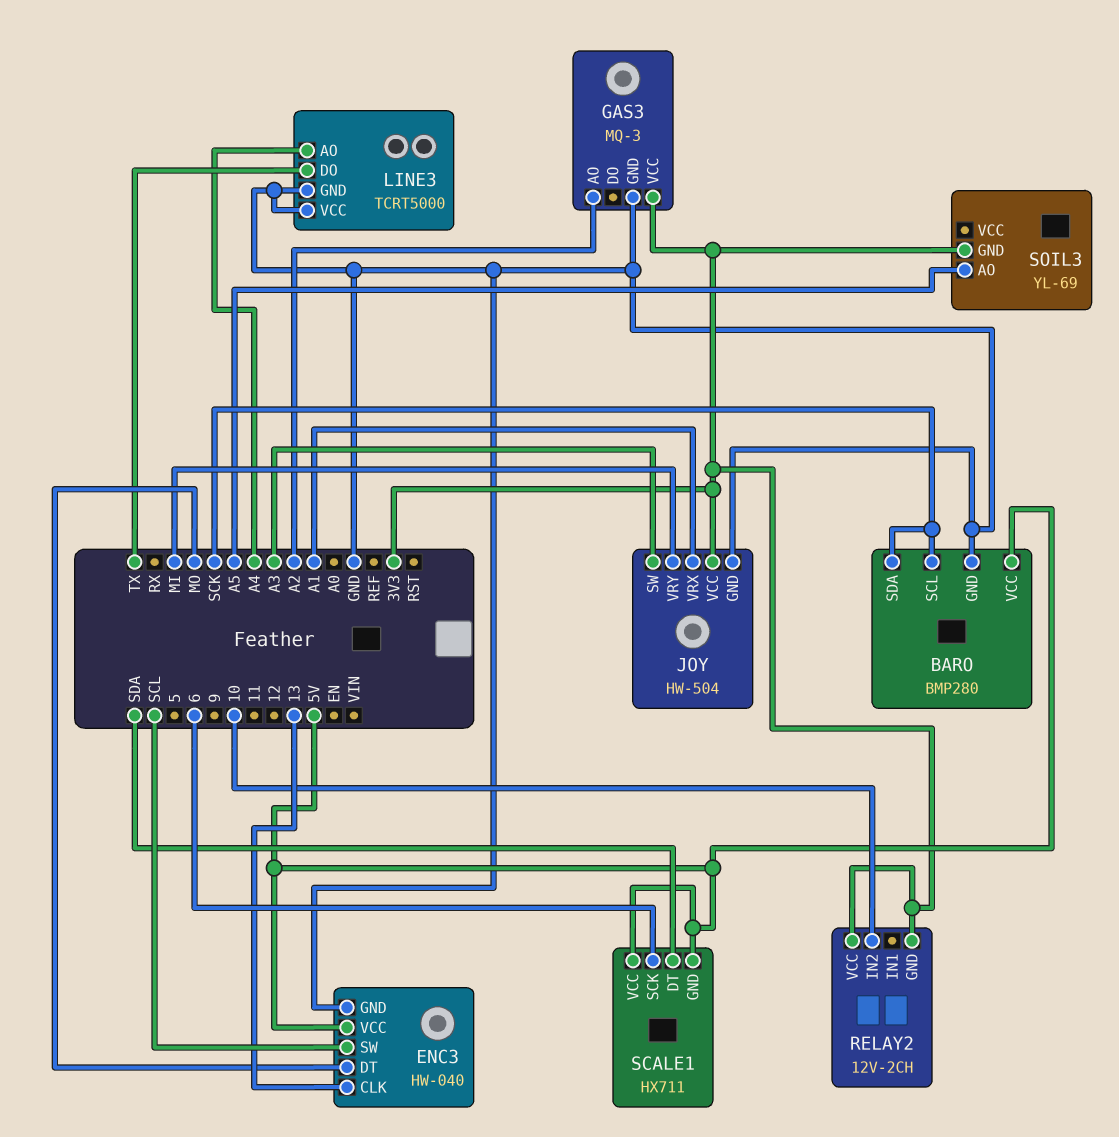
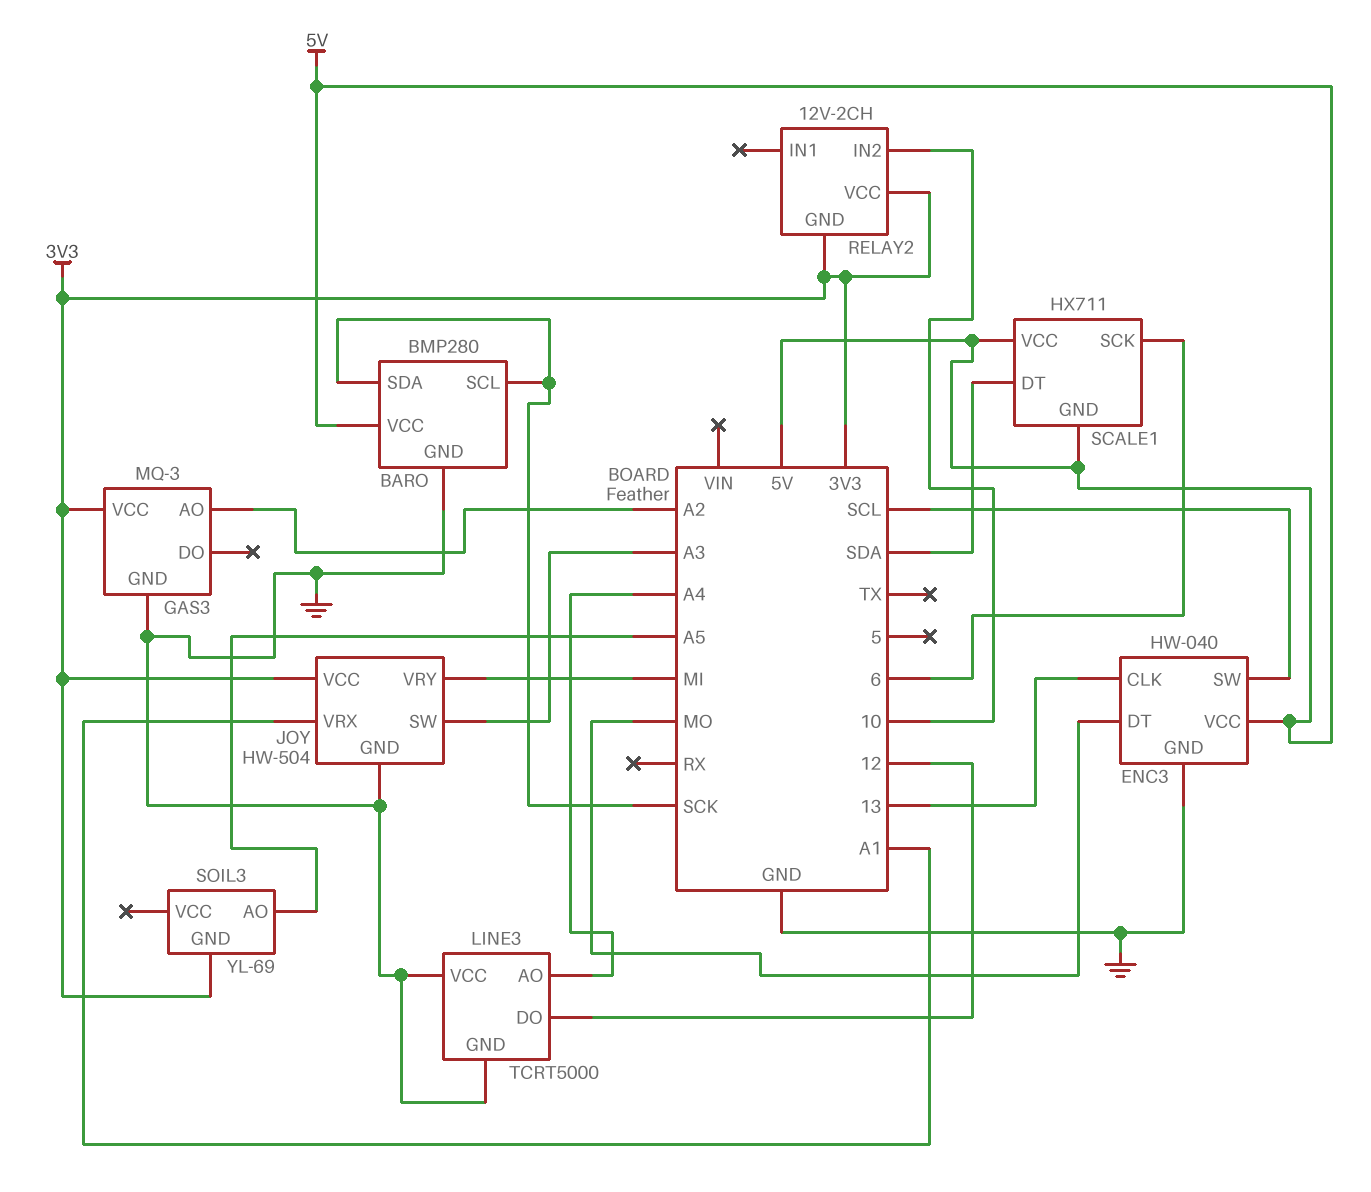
LINE3 pin DO: TX -> 12

